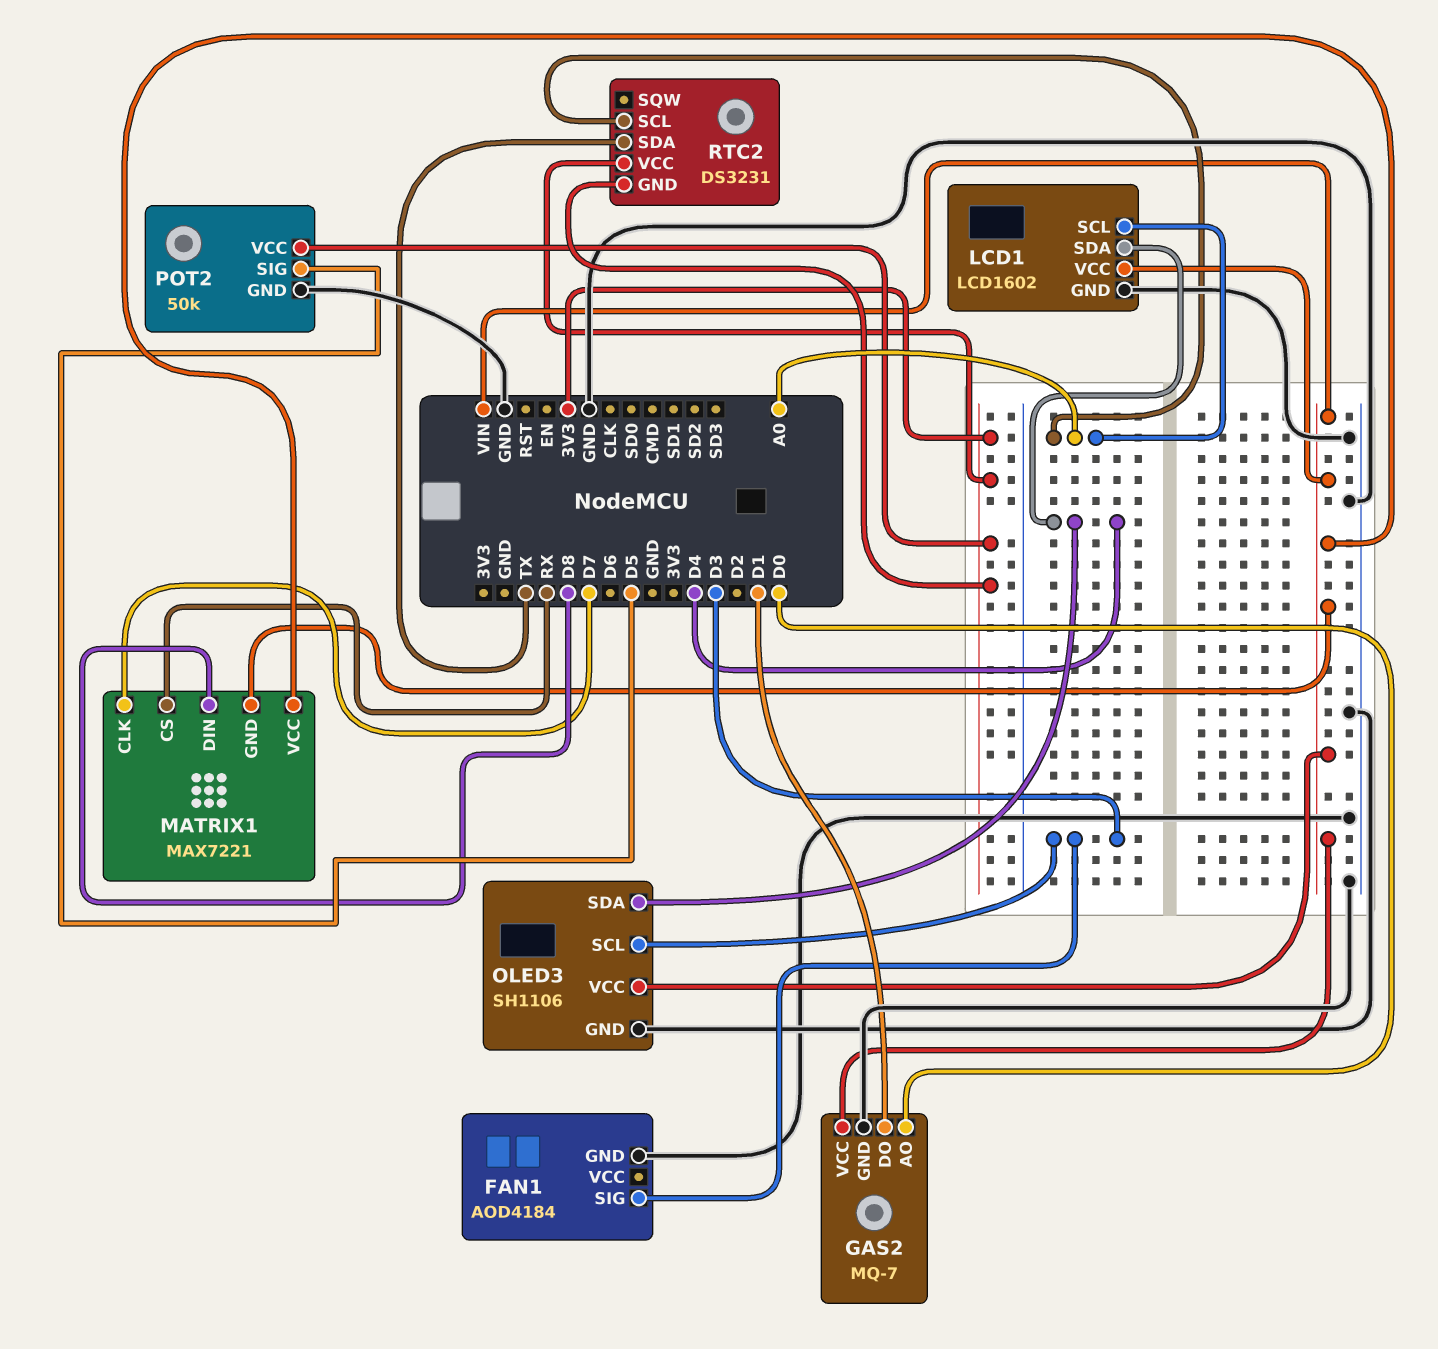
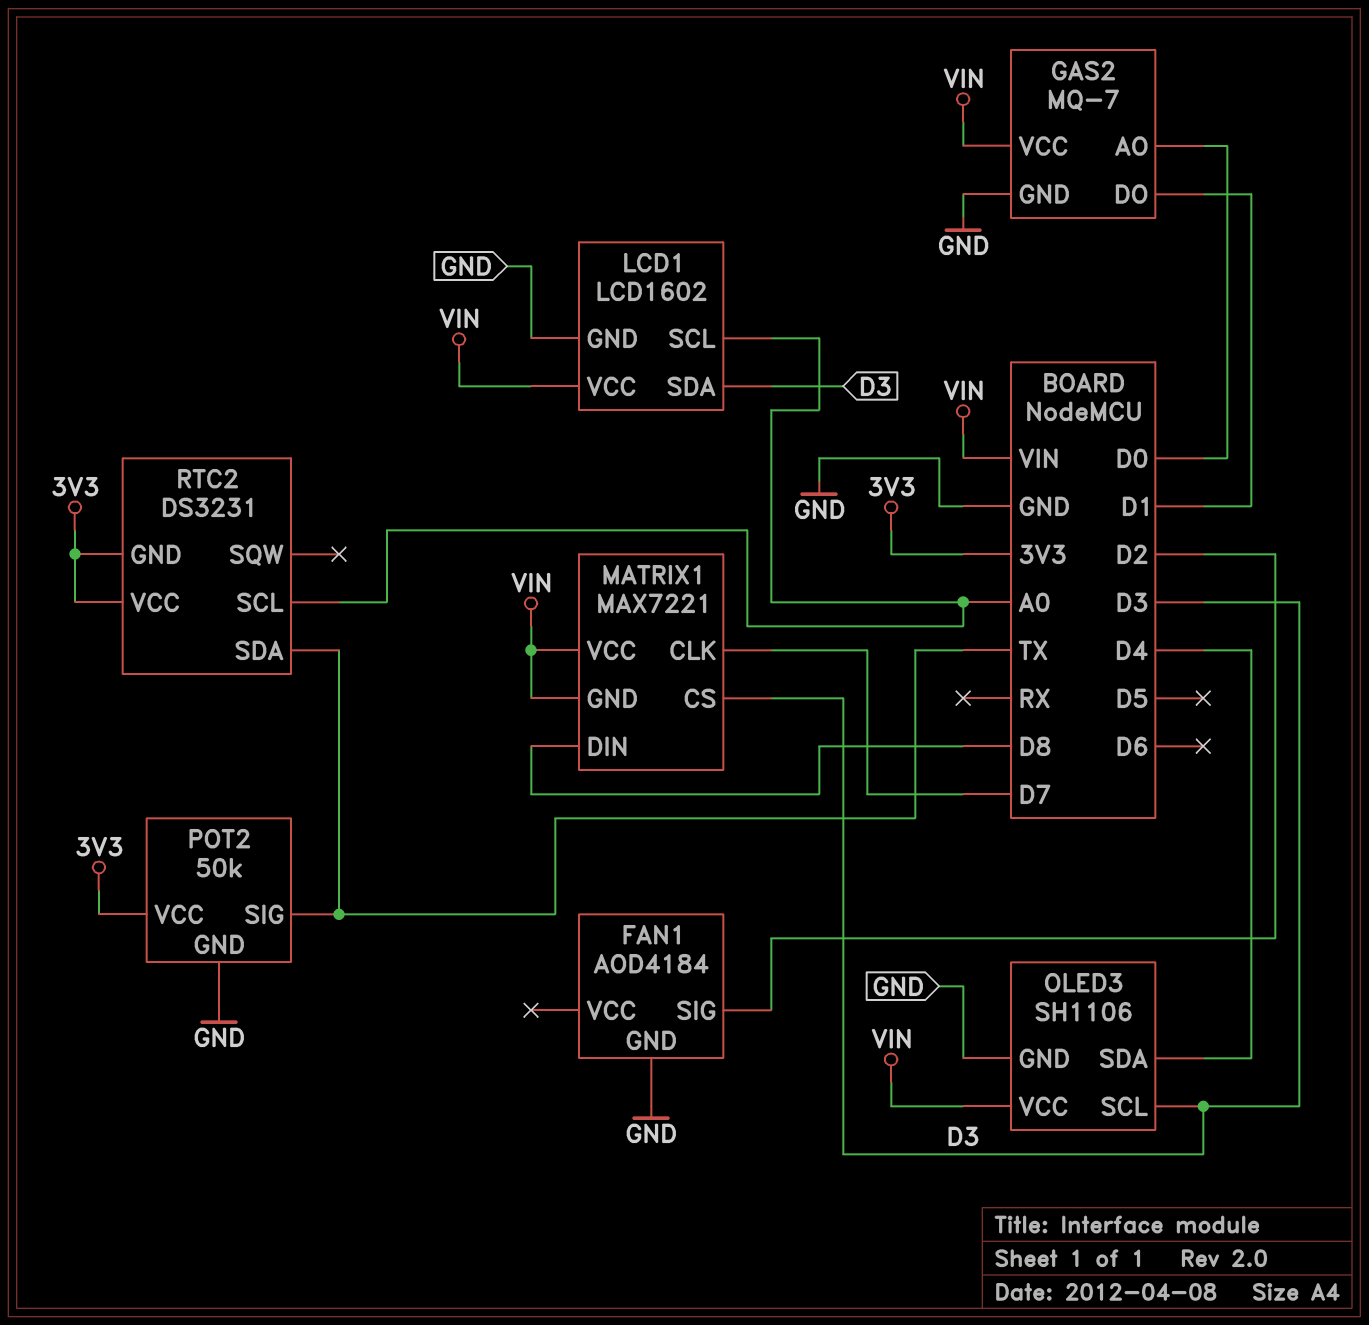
FAN1 pin SIG: D3 -> D2
LCD1 pin SDA: D4 -> D3
MATRIX1 pin CS: RX -> D3
POT2 pin SIG: D5 -> TX

